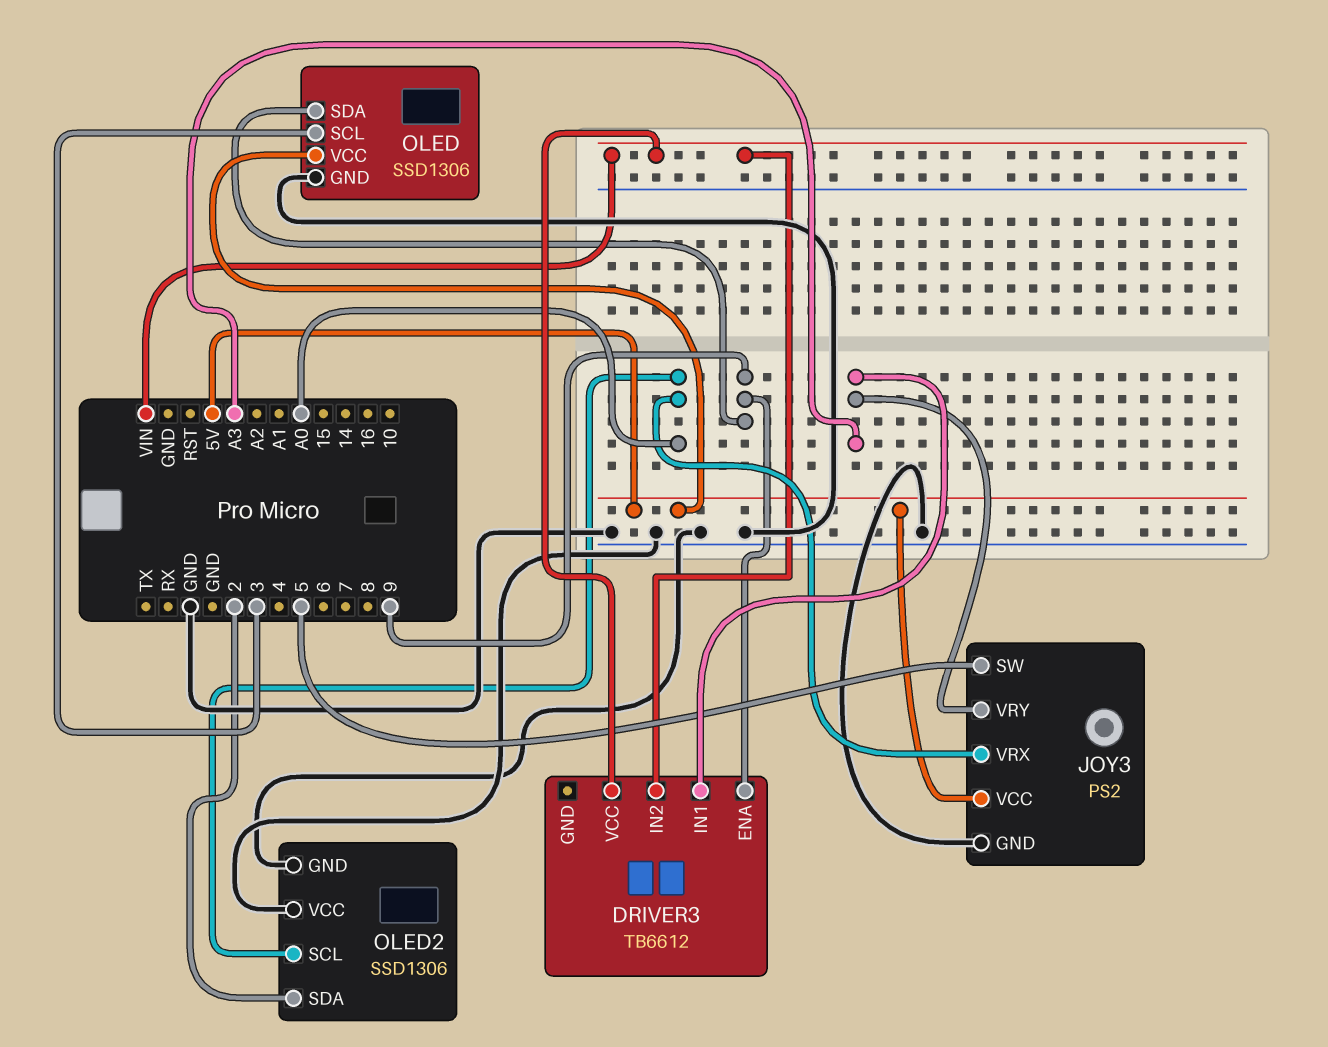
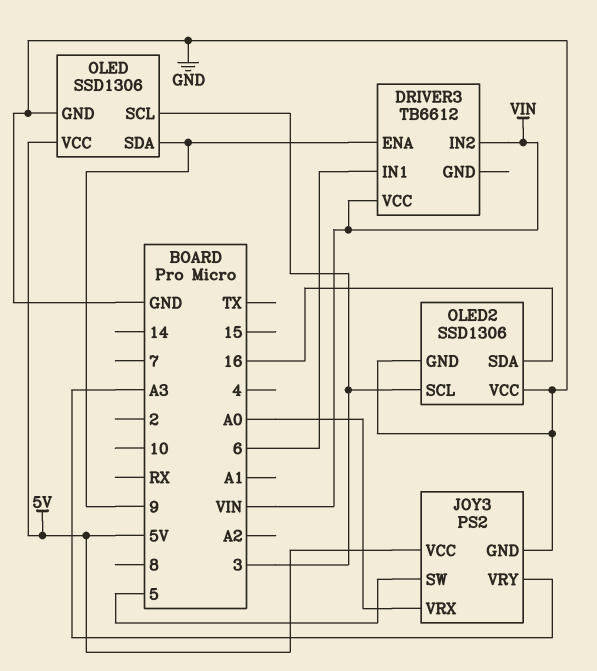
DRIVER3 pin IN1: A3 -> 6
OLED2 pin SCL: A0 -> 3
OLED2 pin SDA: 2 -> 16

